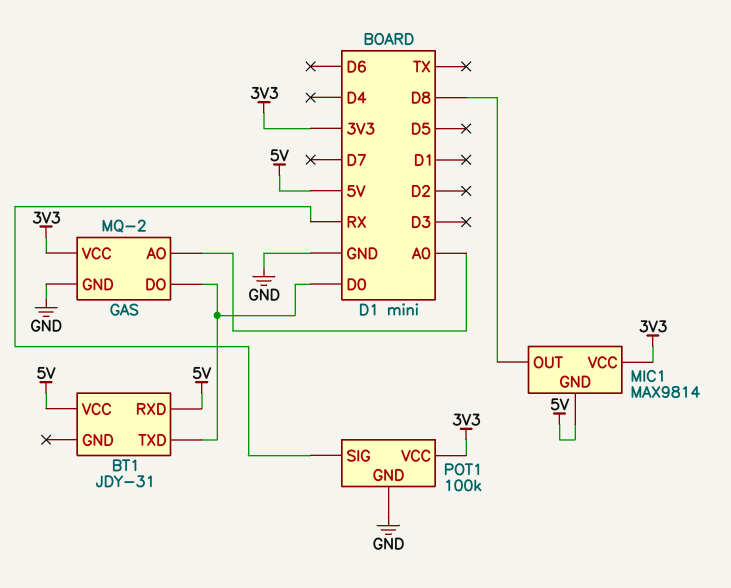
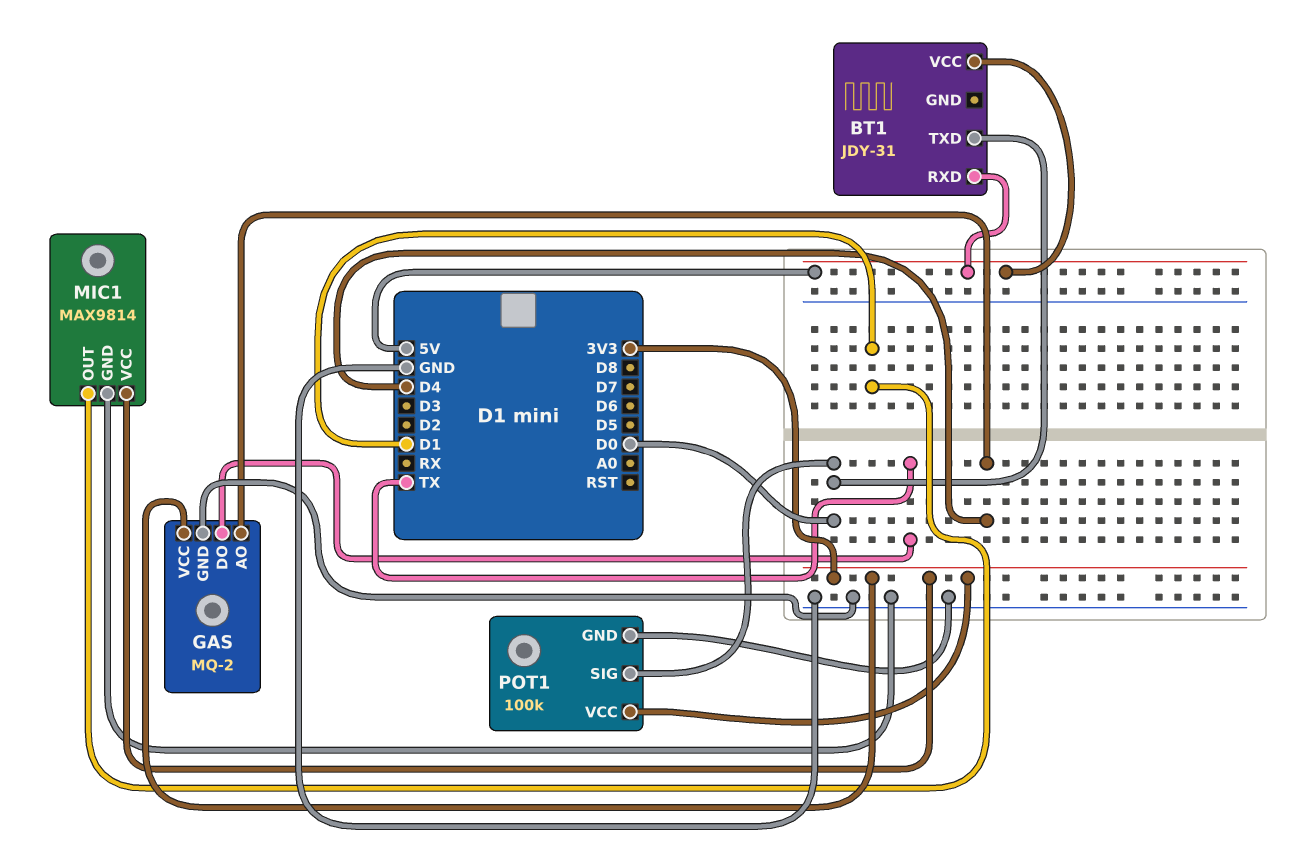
GAS pin AO: A0 -> D4
GAS pin DO: D0 -> TX
MIC1 pin GND: 5V -> GND
MIC1 pin OUT: D8 -> D1
POT1 pin SIG: RX -> D0

